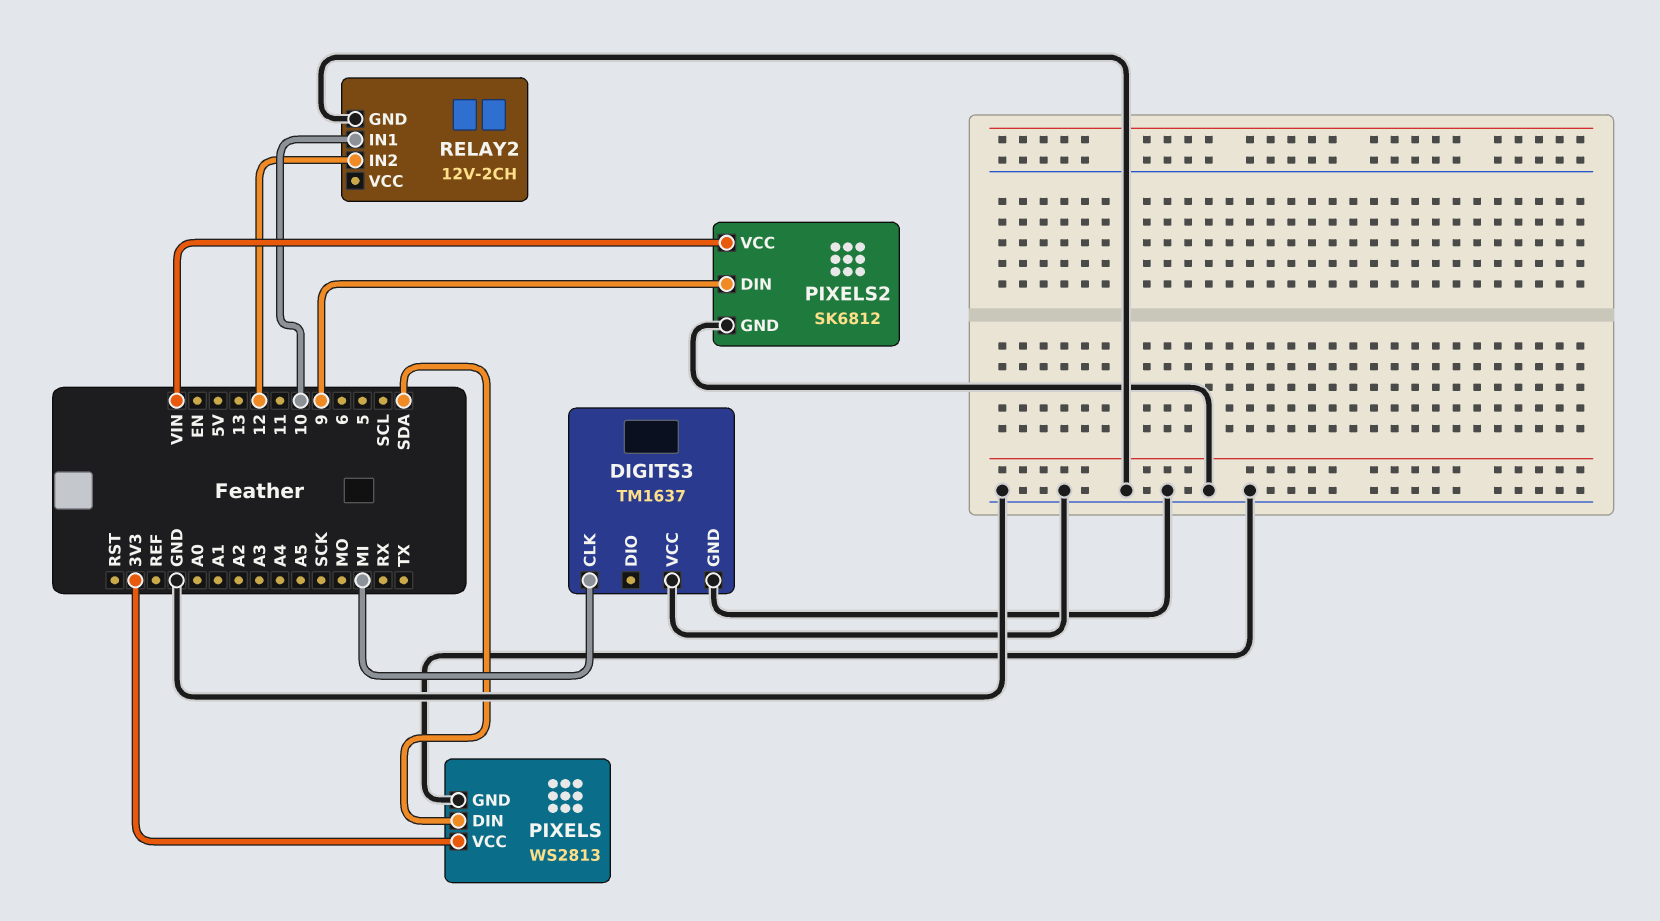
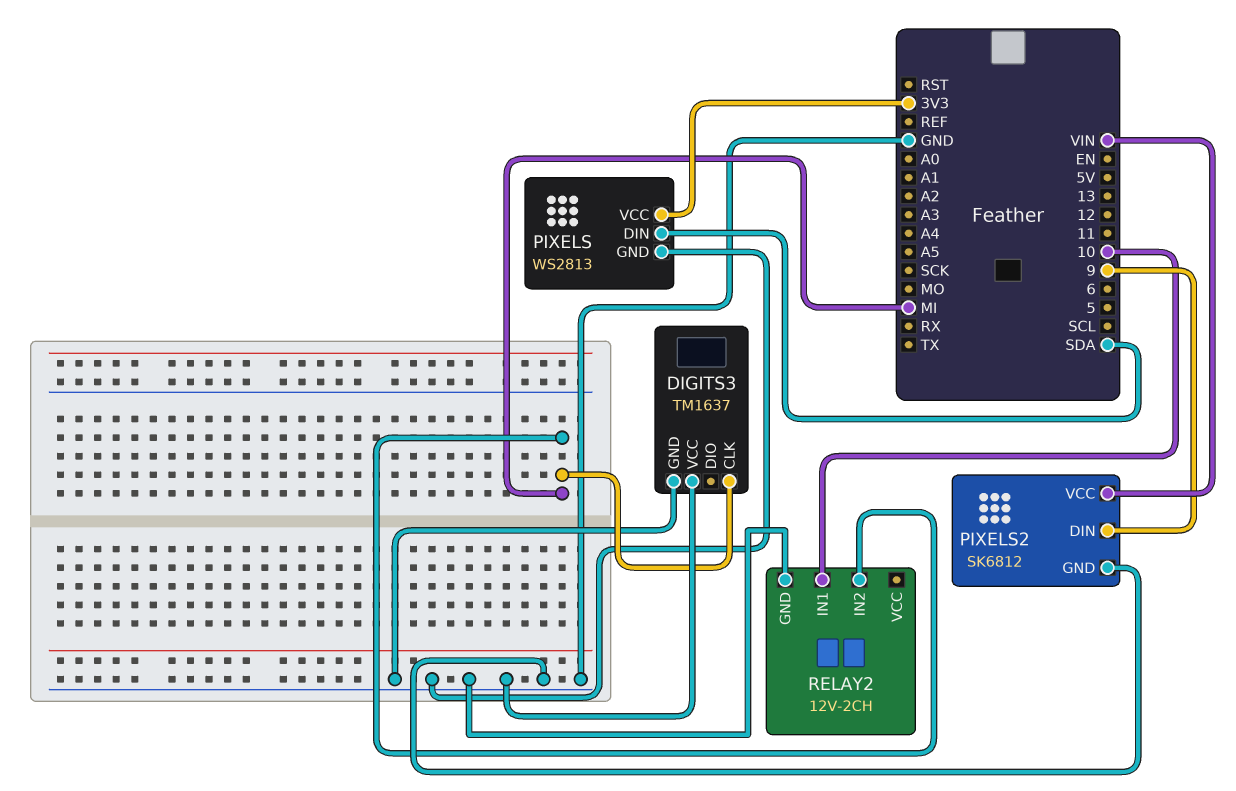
RELAY2 pin IN2: 12 -> MI

